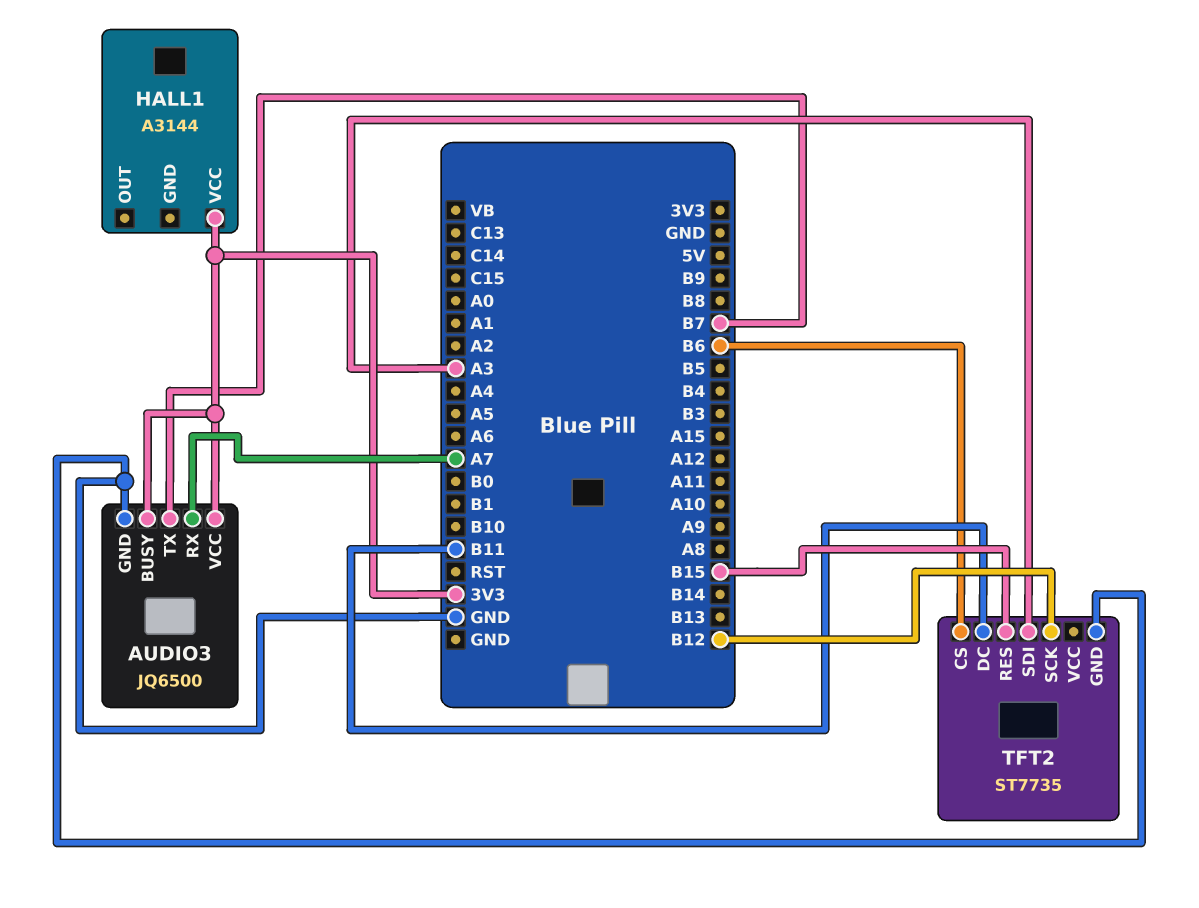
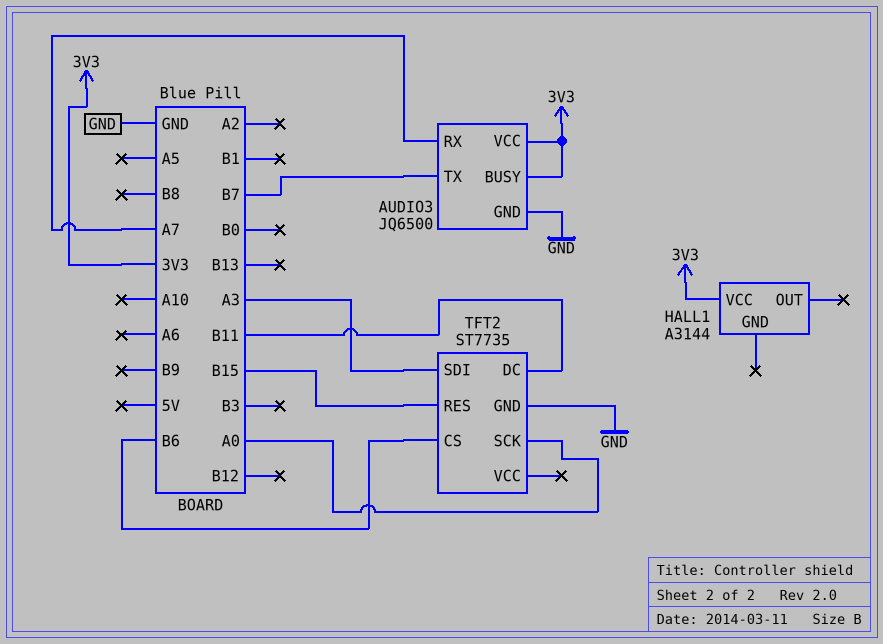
TFT2 pin SCK: B12 -> A0

